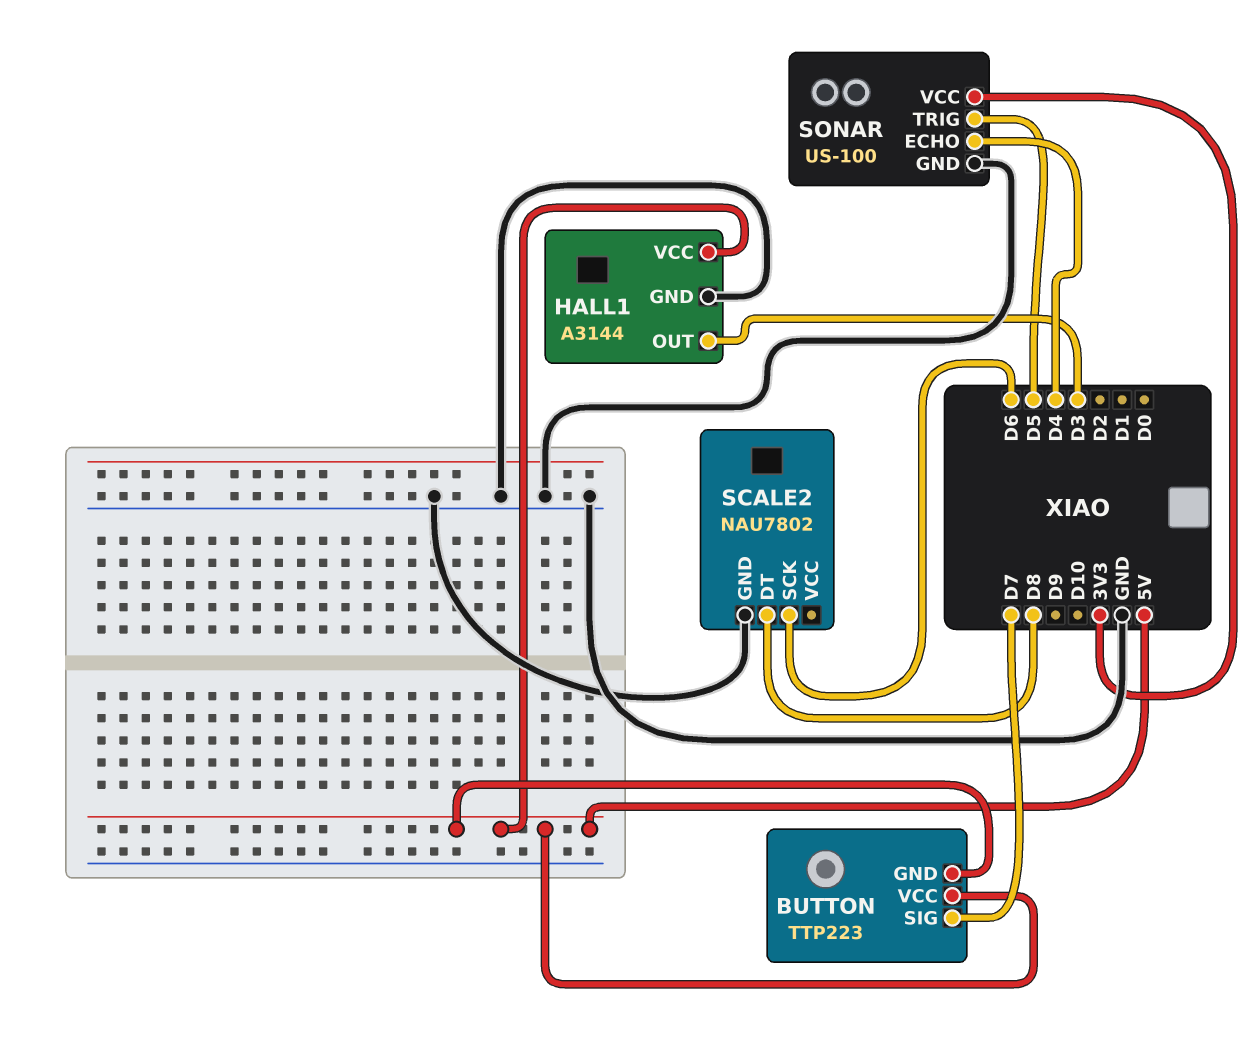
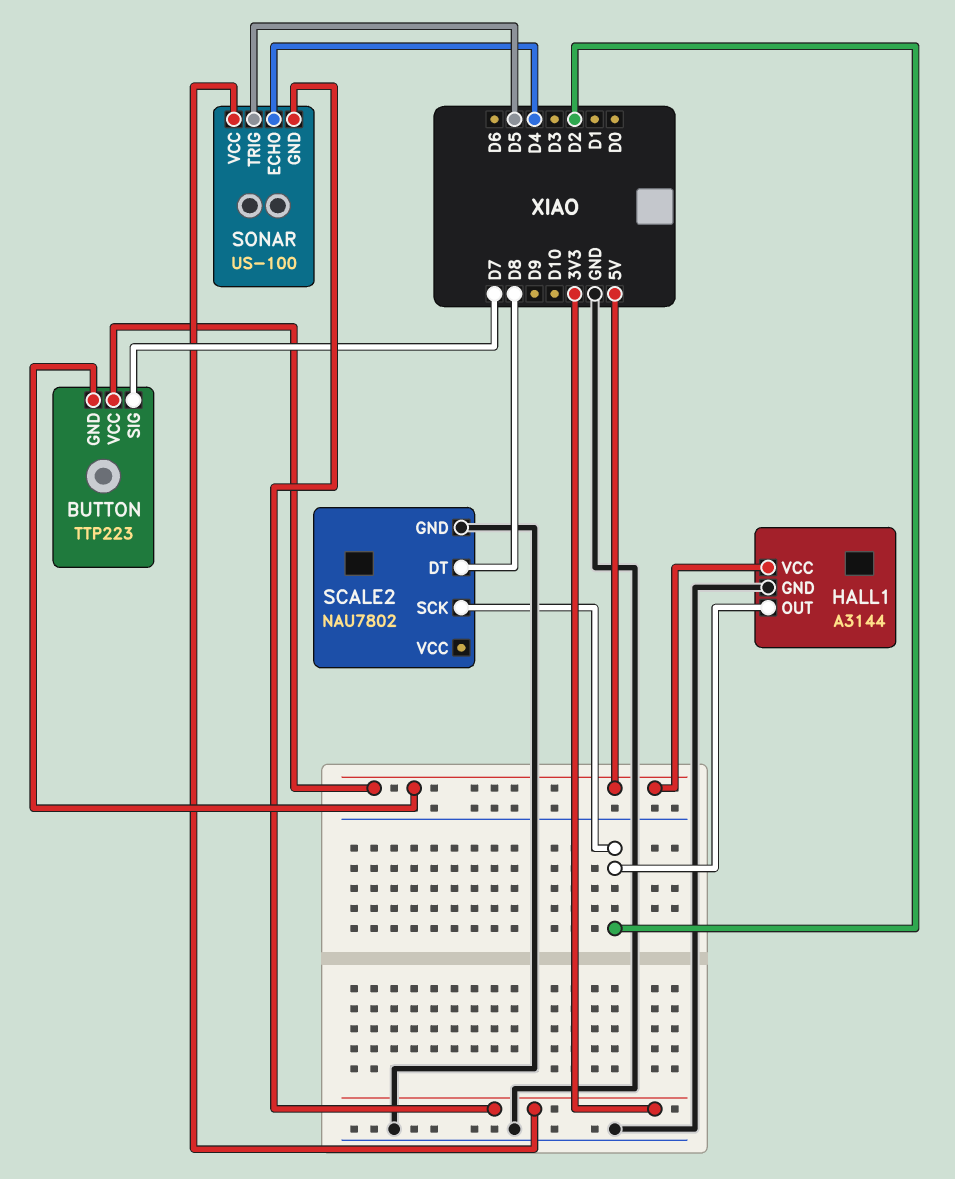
HALL1 pin OUT: D3 -> D2
SCALE2 pin SCK: D6 -> D2
SONAR pin GND: GND -> 3V3

